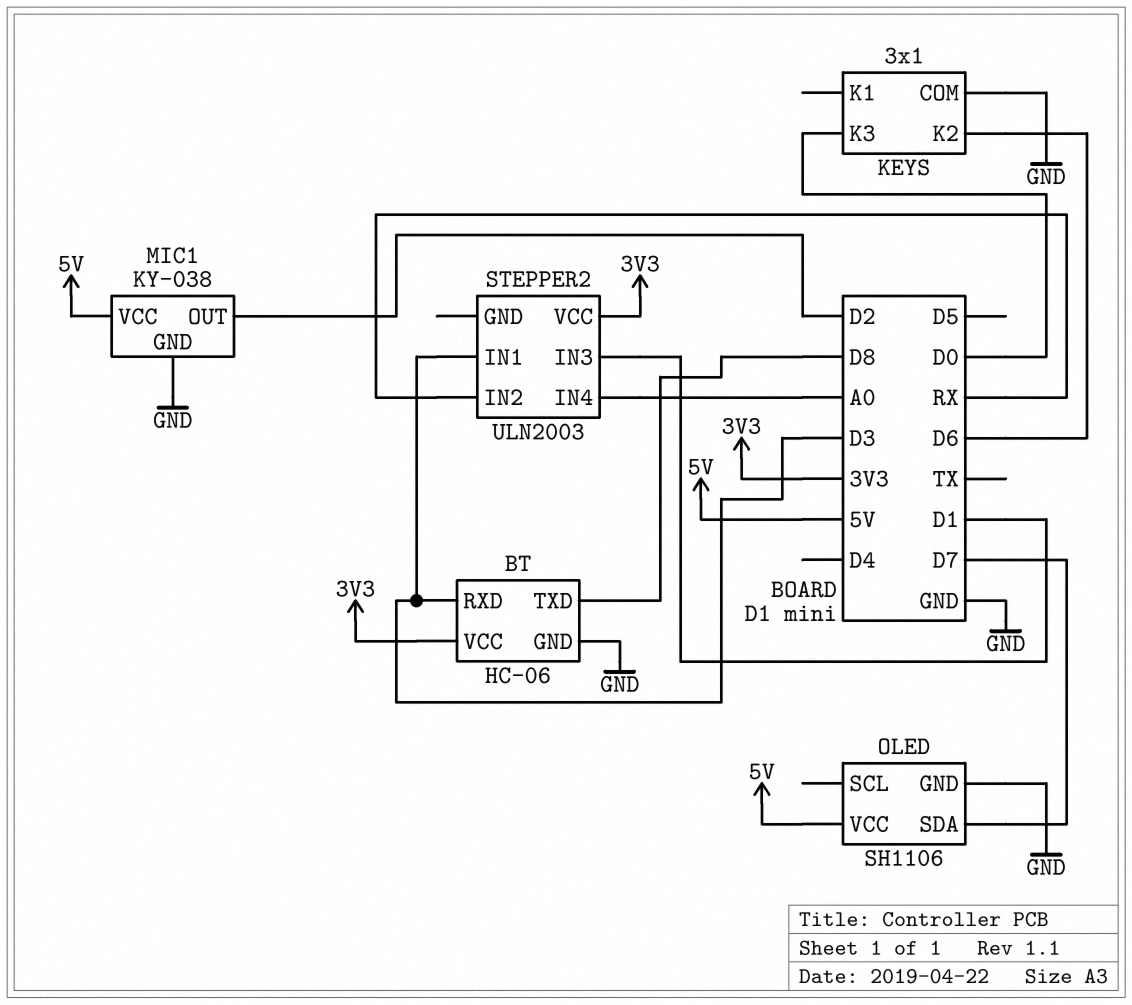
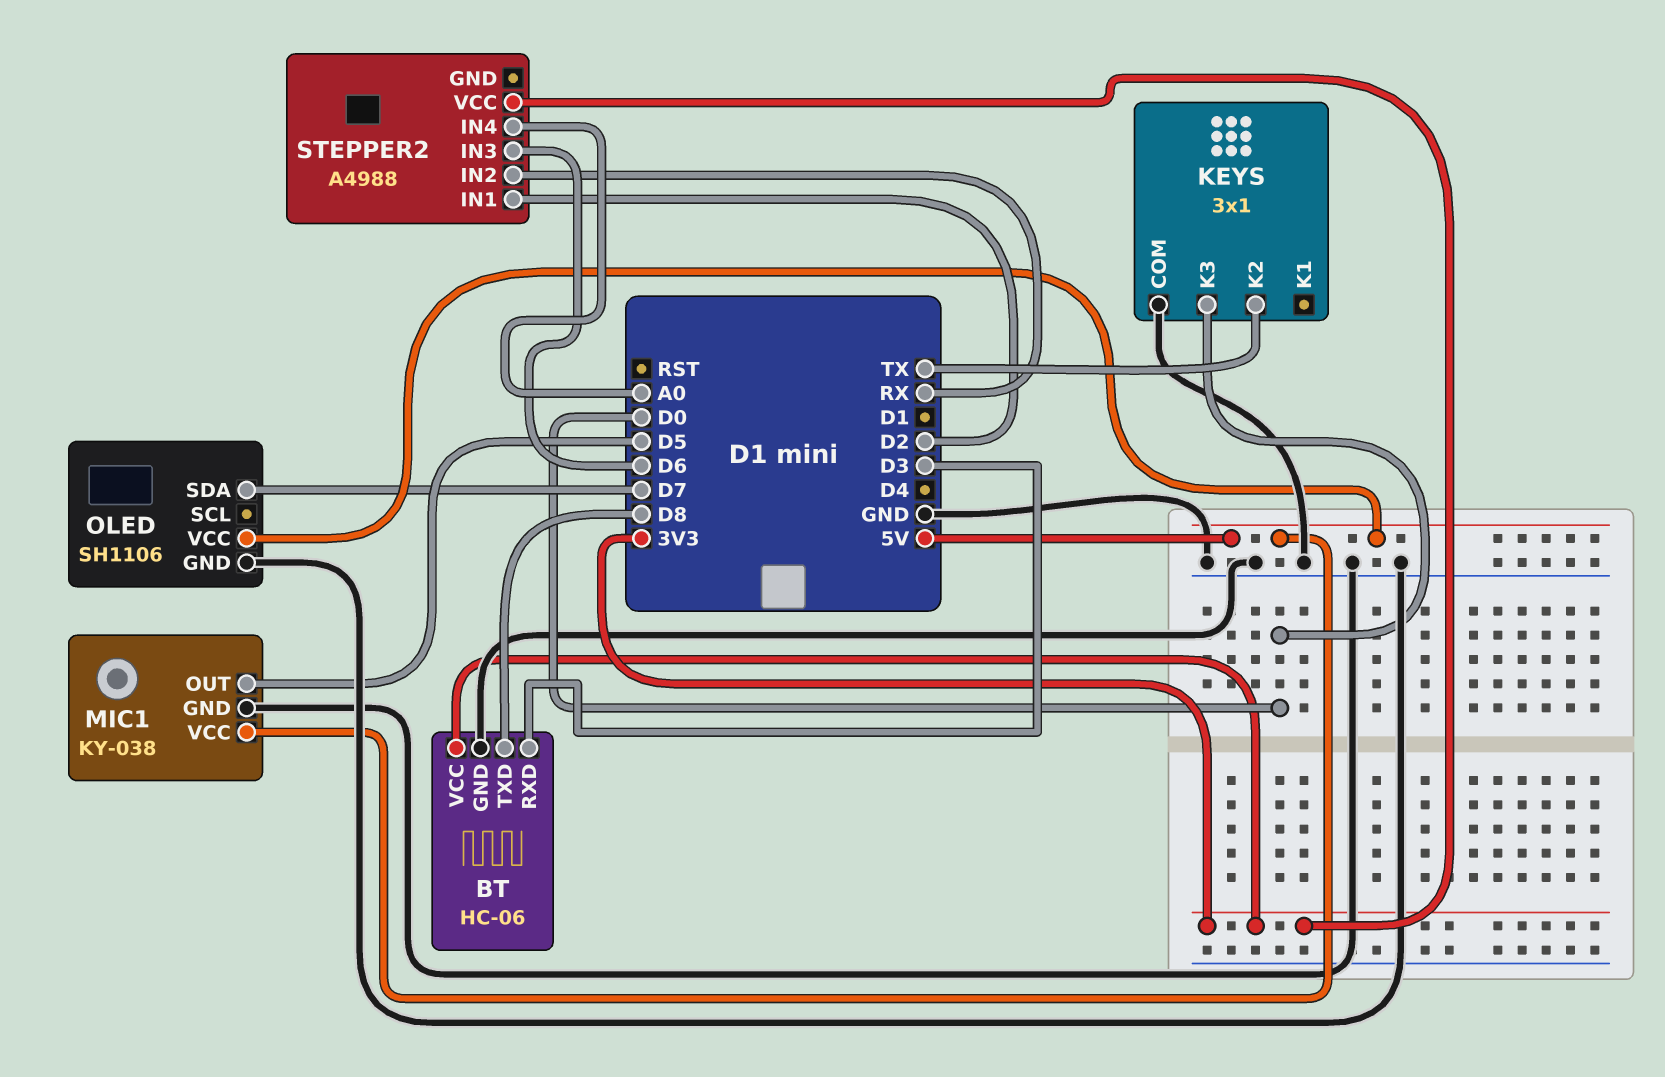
KEYS pin K2: D6 -> TX
MIC1 pin OUT: D2 -> D5
STEPPER2: ULN2003 -> A4988
STEPPER2 pin IN1: D3 -> D2
STEPPER2 pin IN3: D1 -> D6

